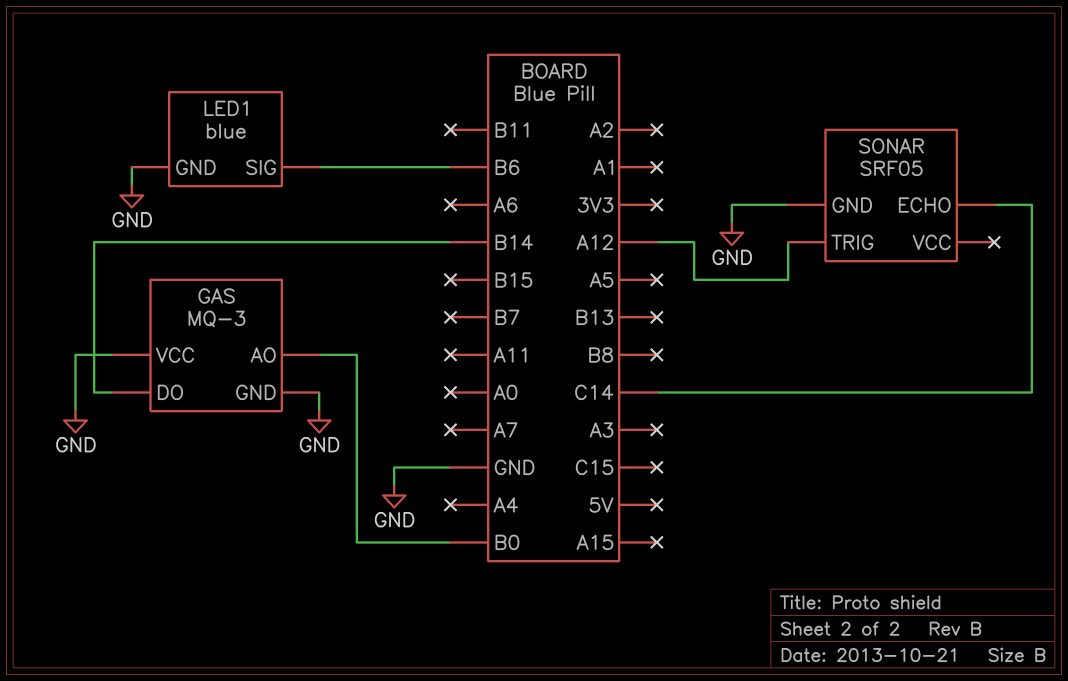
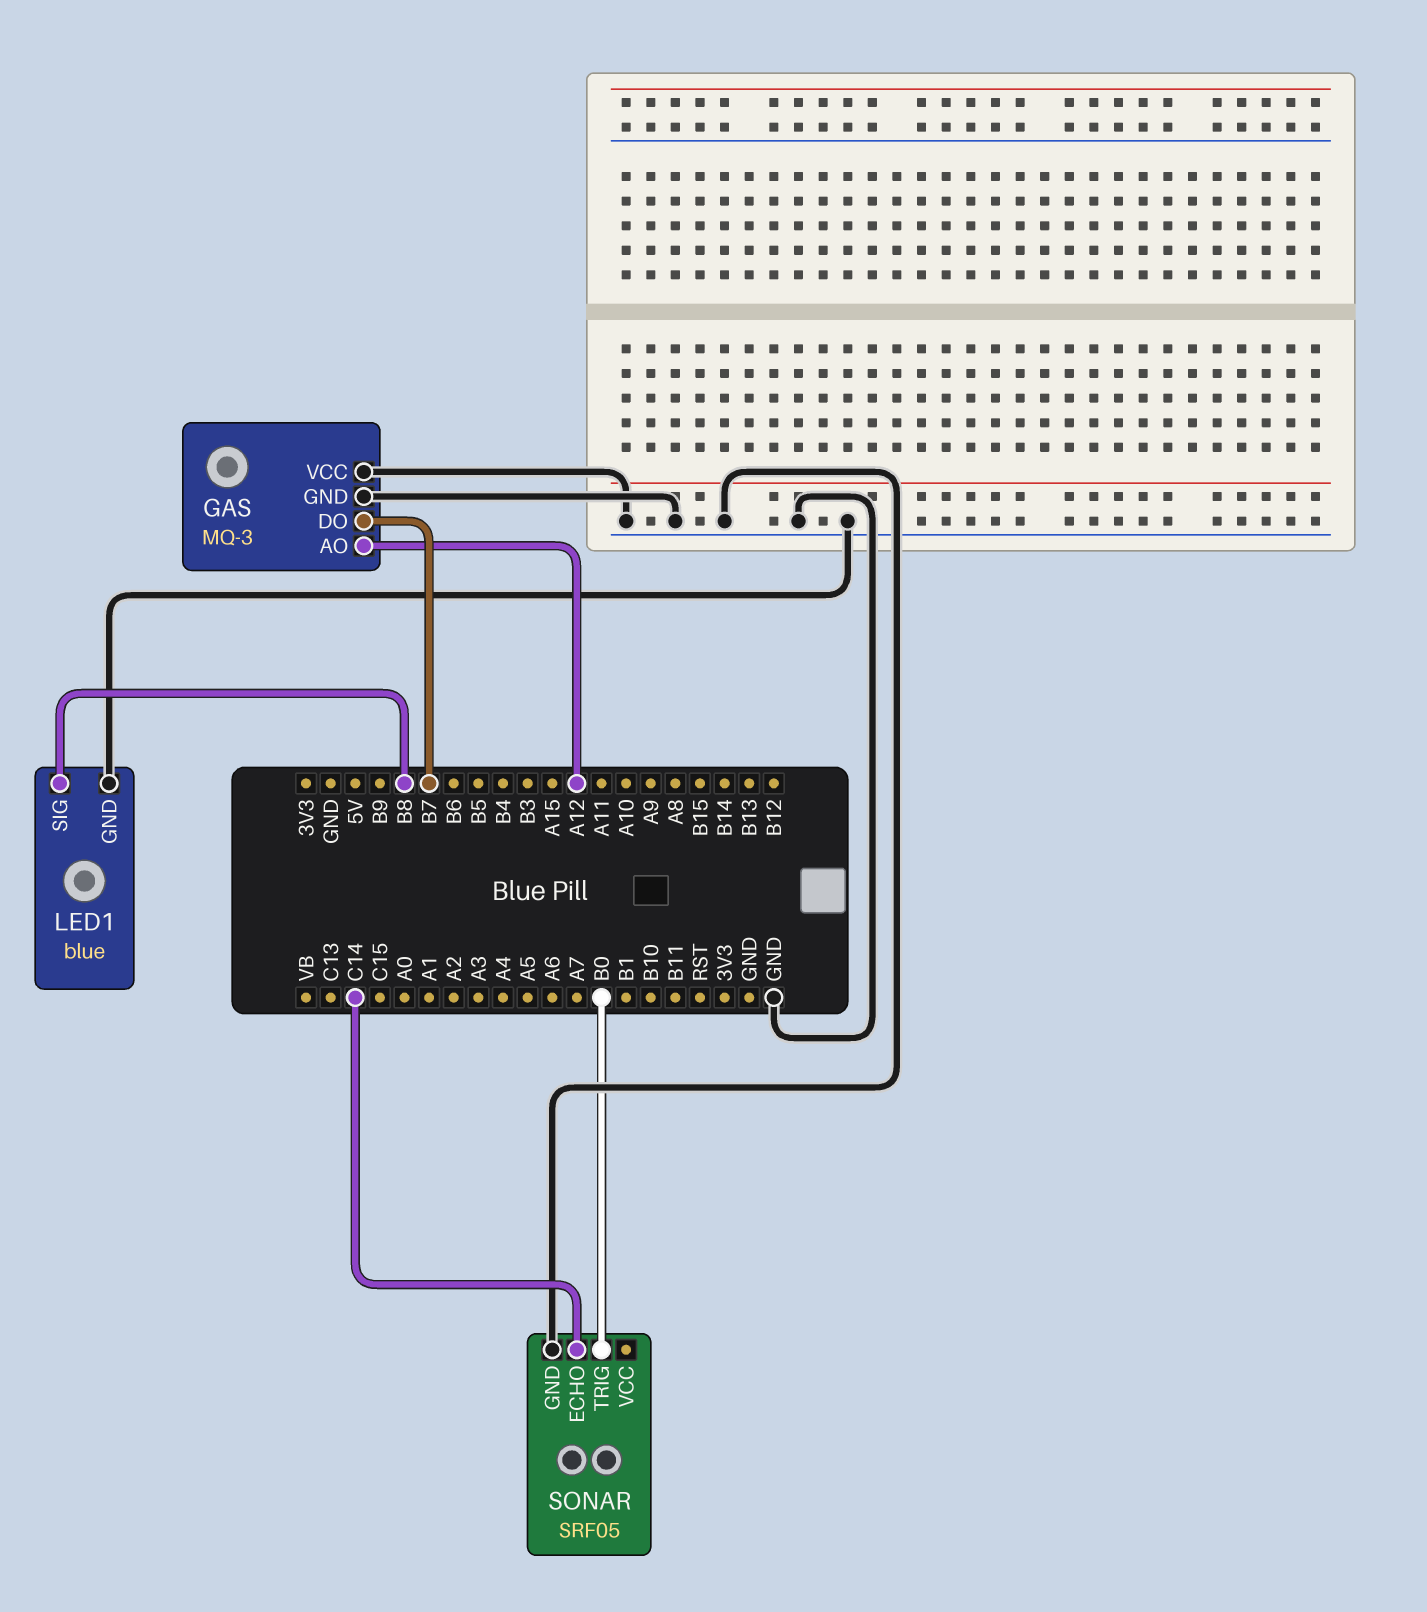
GAS pin AO: B0 -> A12
GAS pin DO: B14 -> B7
LED1 pin SIG: B6 -> B8
SONAR pin TRIG: A12 -> B0

